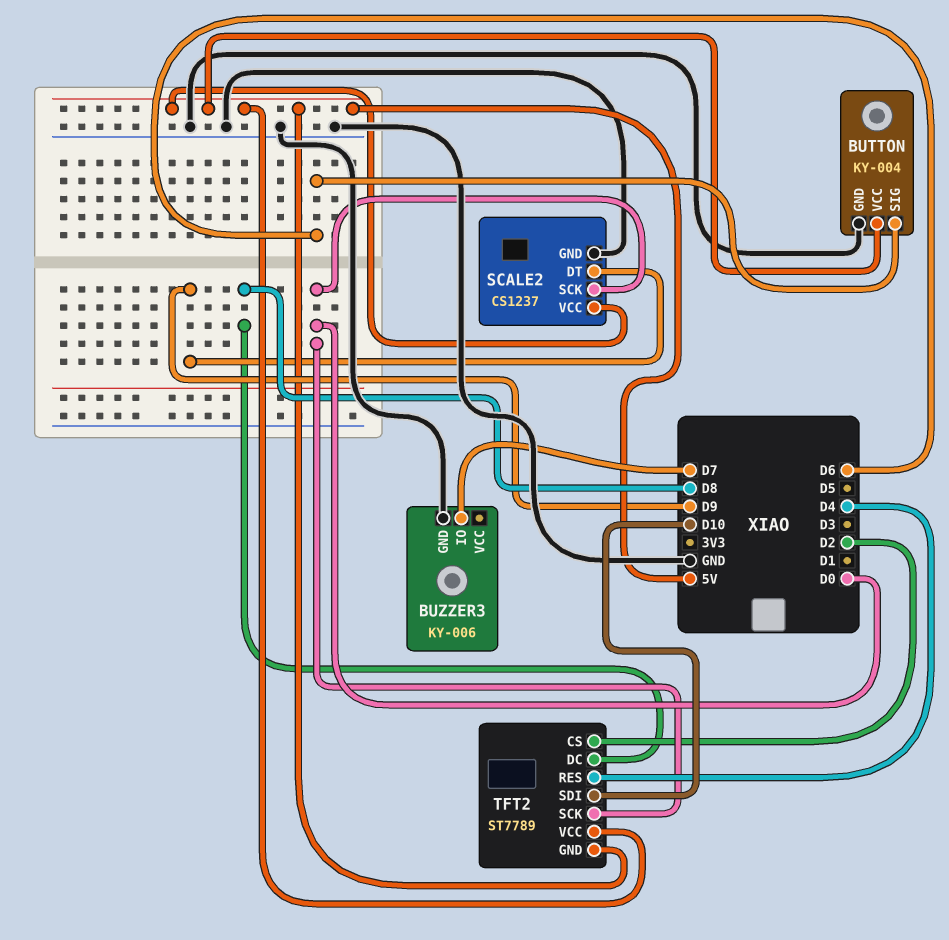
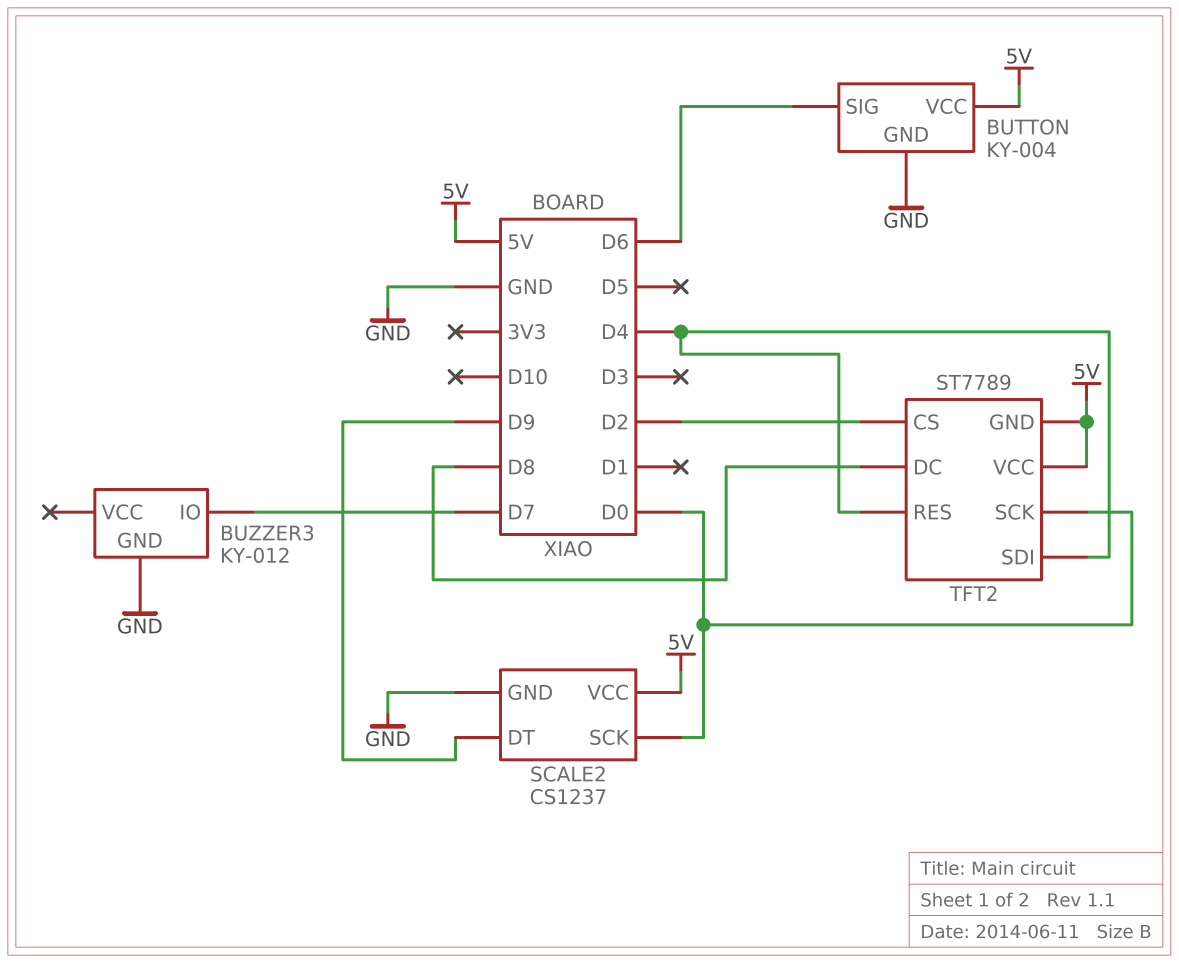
BUZZER3: KY-006 -> KY-012
TFT2 pin SDI: D10 -> D4

